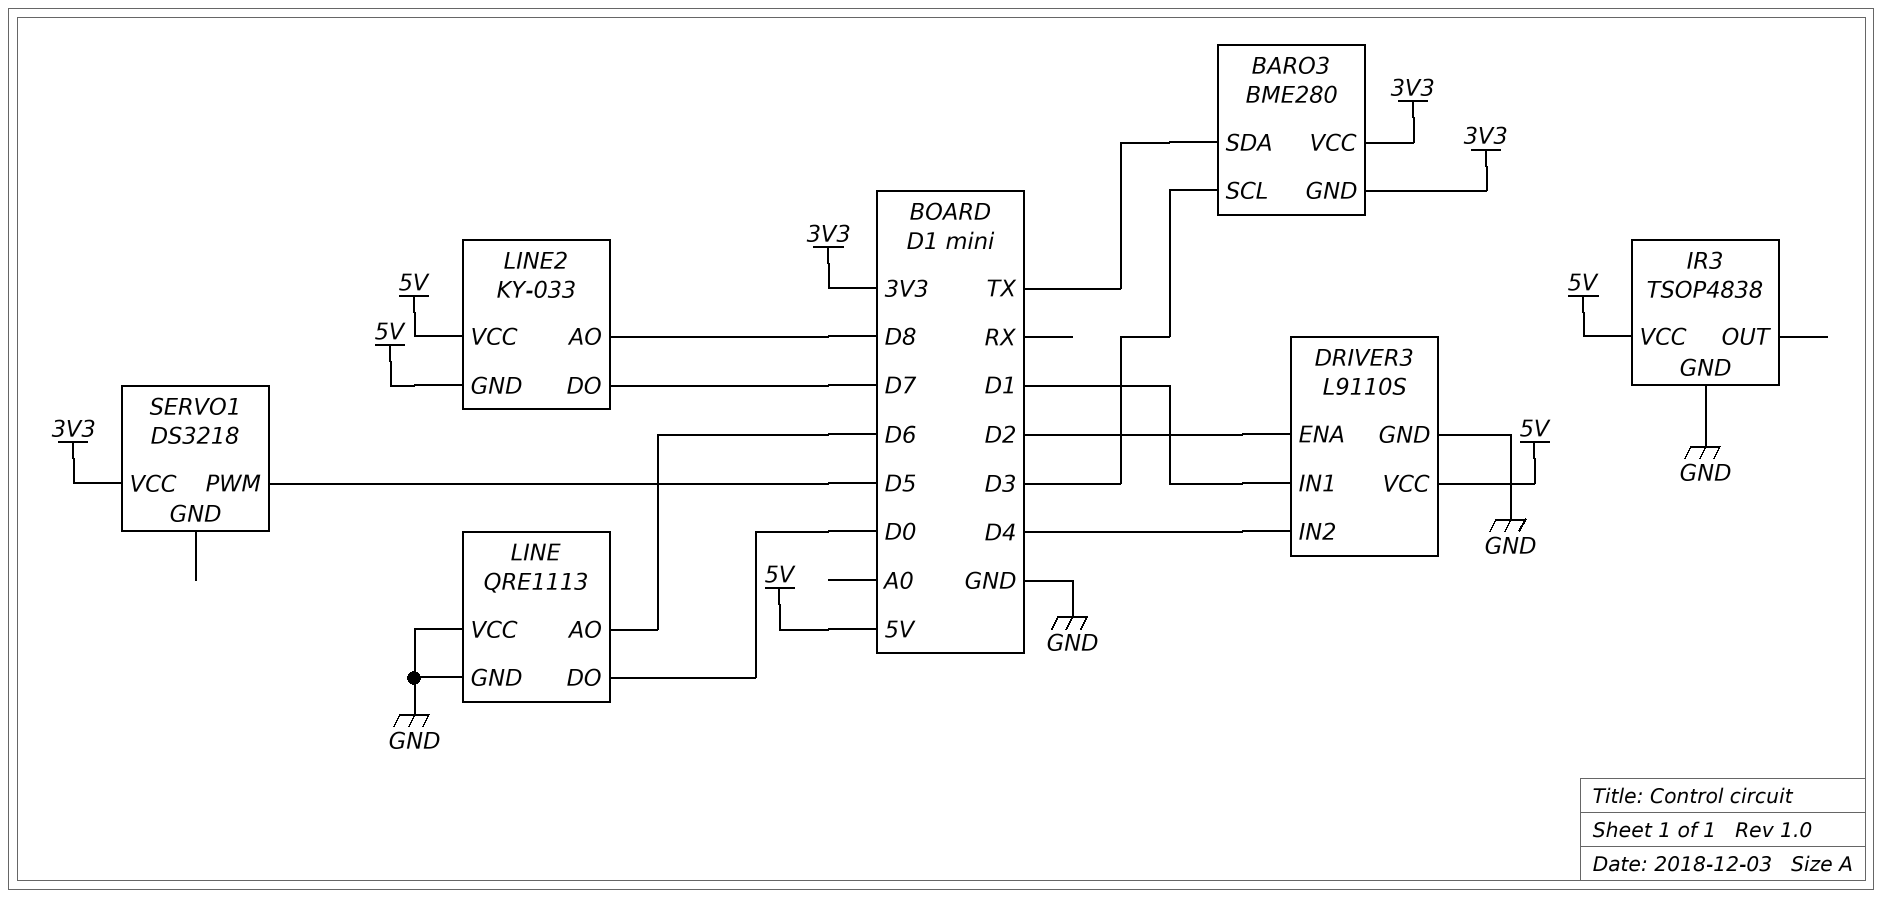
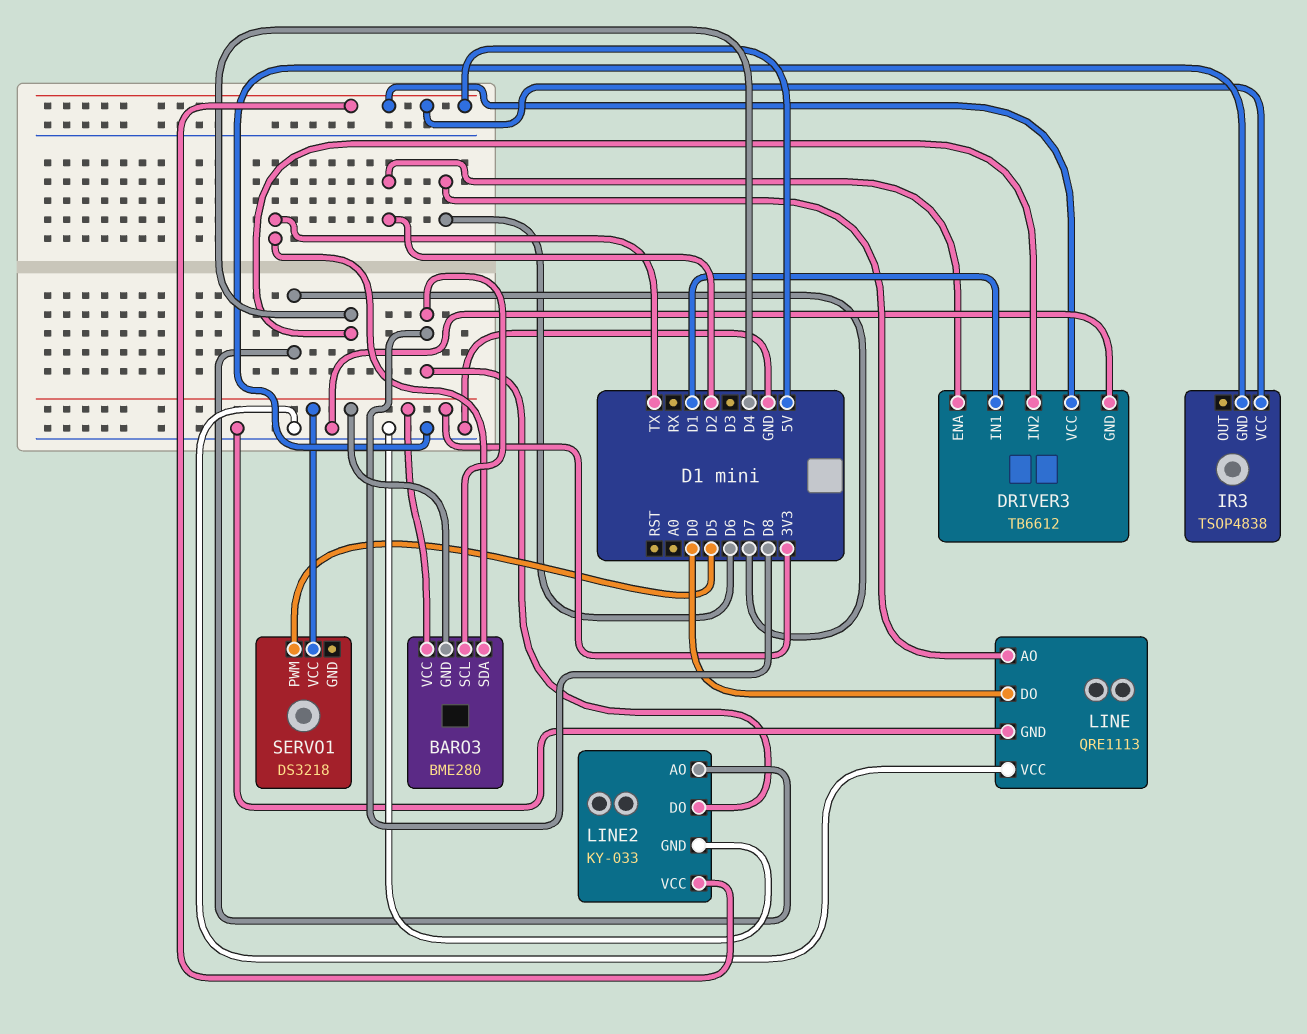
BARO3 pin SCL: D3 -> D8
DRIVER3: L9110S -> TB6612
LINE2 pin AO: D8 -> D7
LINE2 pin DO: D7 -> D8
LINE2 pin GND: 5V -> GND

